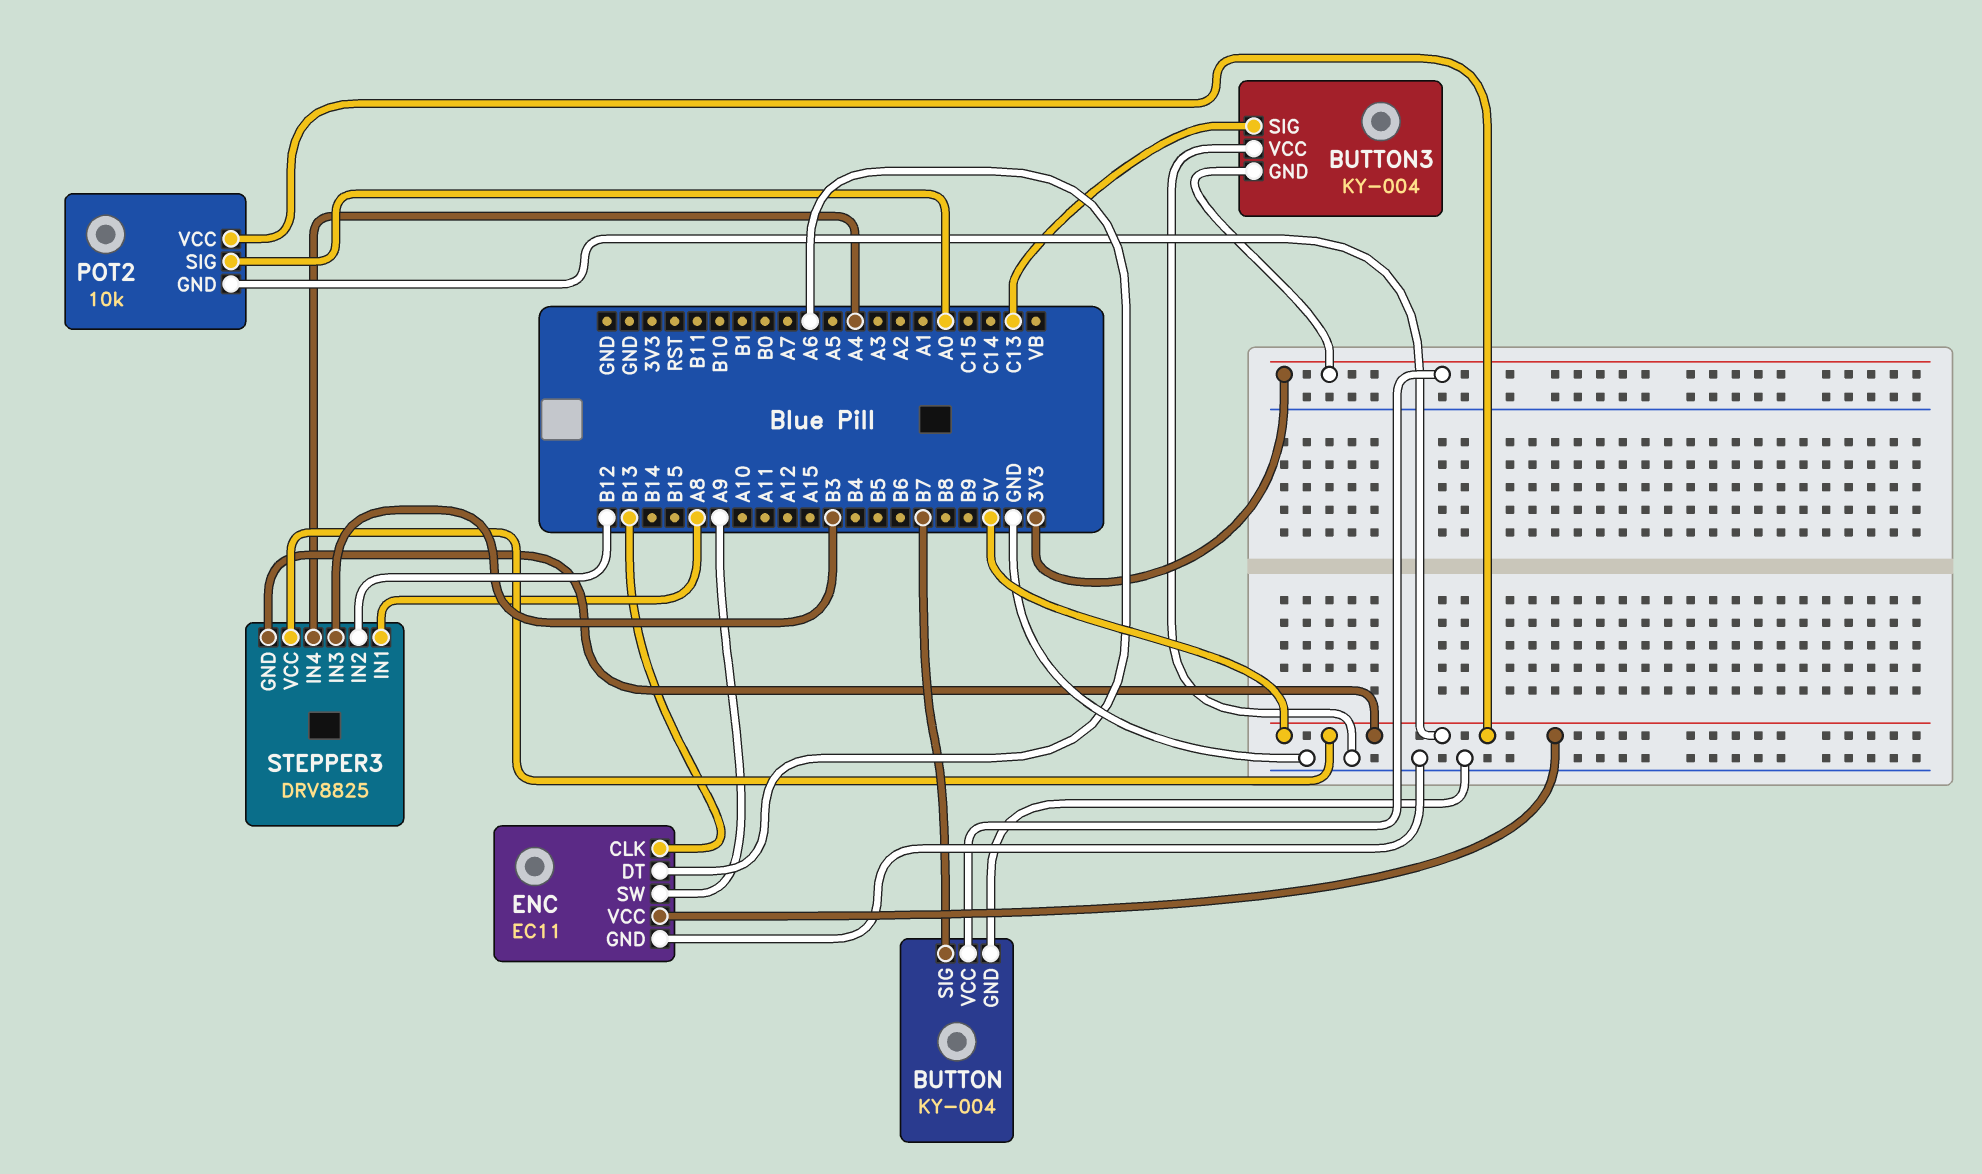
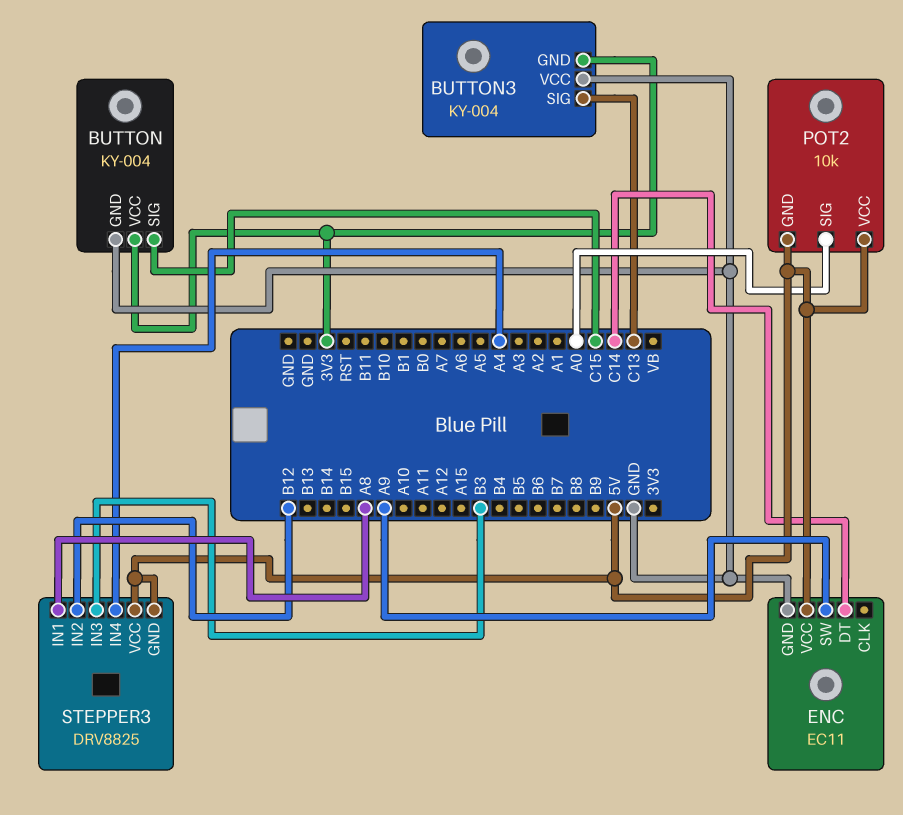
BUTTON pin SIG: B7 -> C15
ENC pin CLK: B13 -> none
ENC pin DT: A6 -> C14

